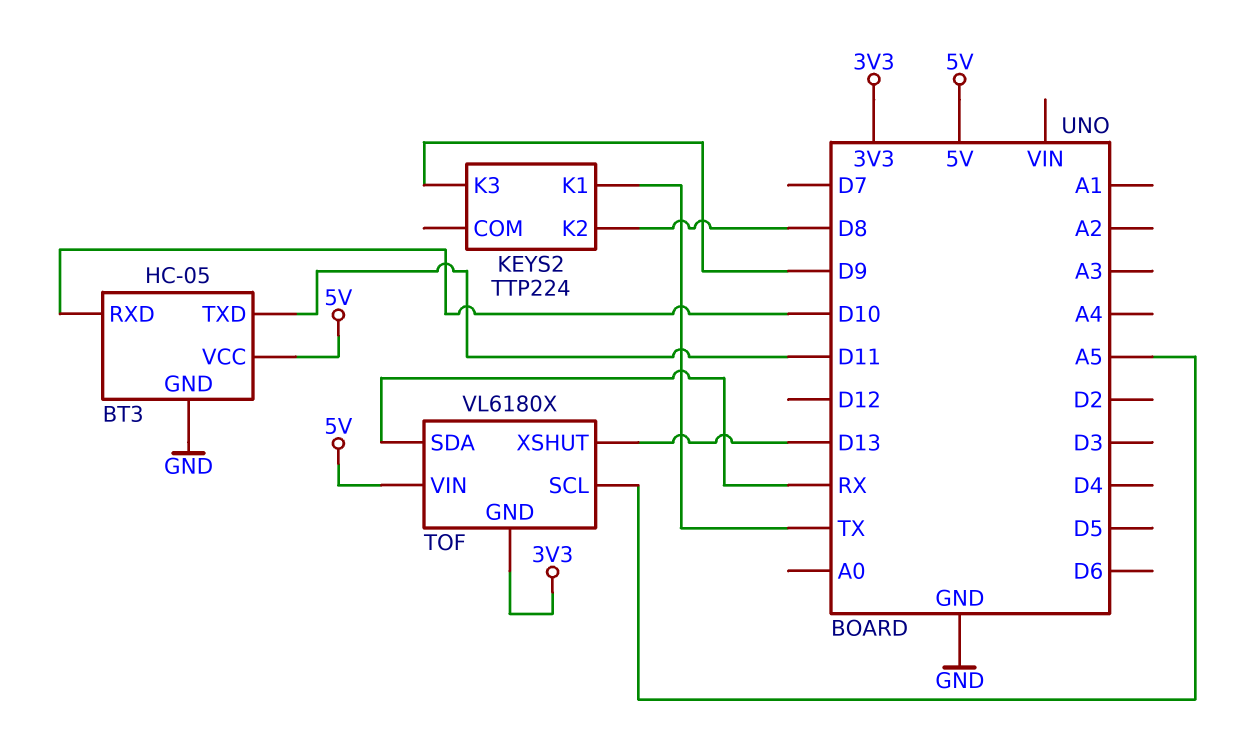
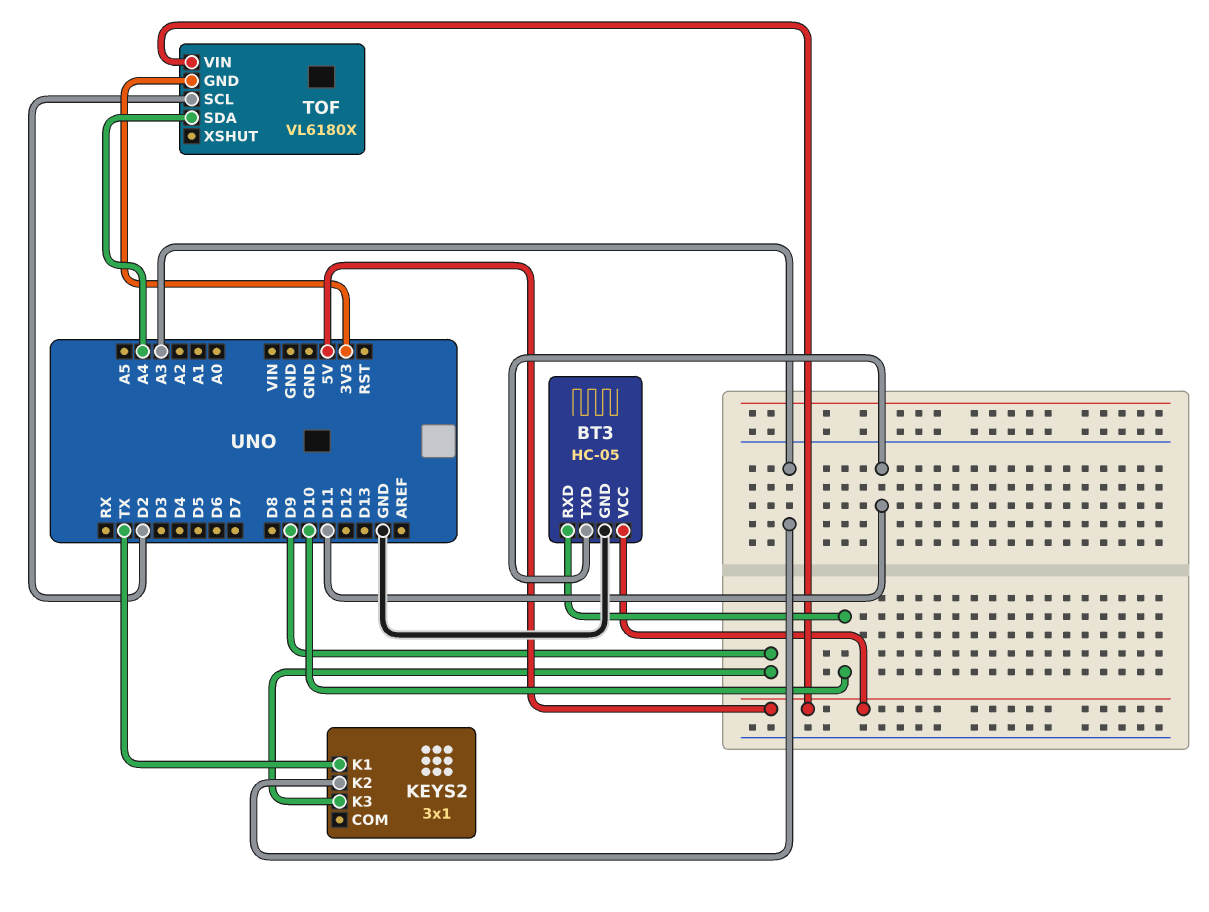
KEYS2: TTP224 -> 3x1
KEYS2 pin K2: D8 -> A3
TOF pin SCL: A5 -> D2
TOF pin SDA: RX -> A4
TOF pin XSHUT: D13 -> none

